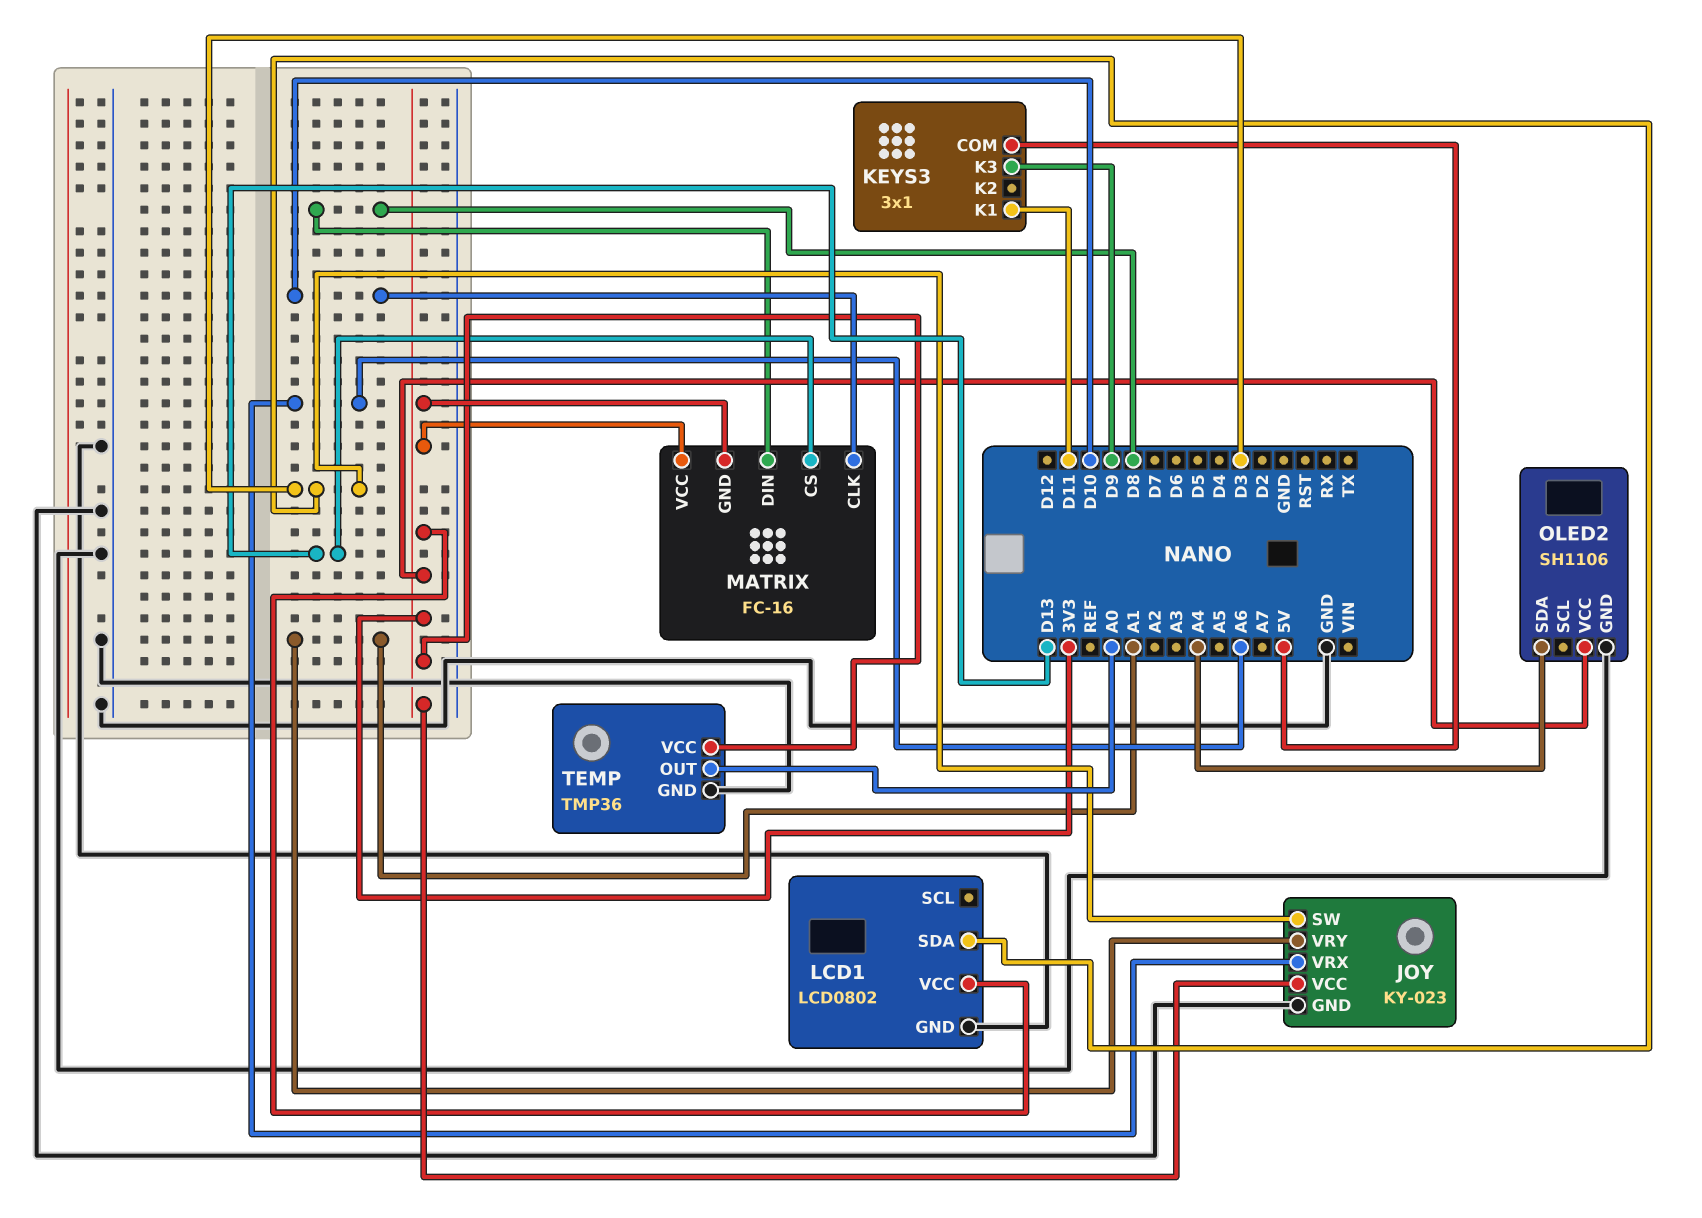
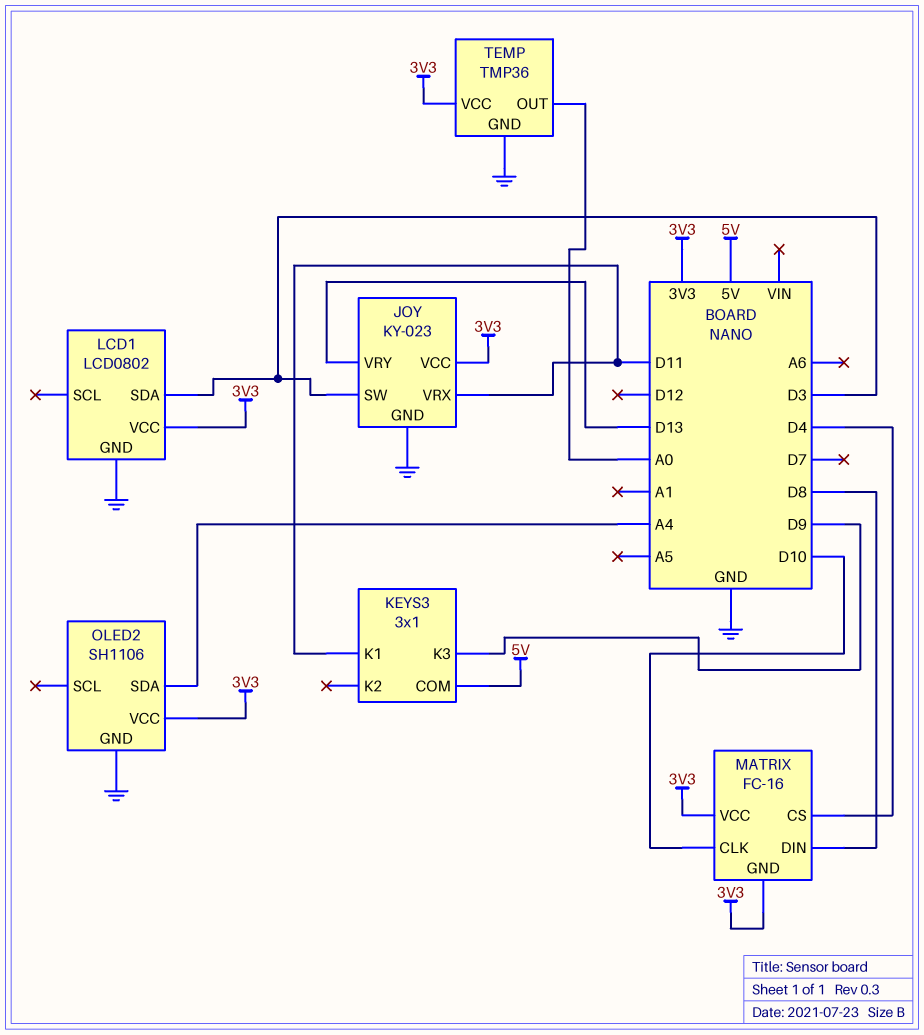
JOY pin VRX: A6 -> D11
JOY pin VRY: A1 -> D13
MATRIX pin CS: D13 -> D4

